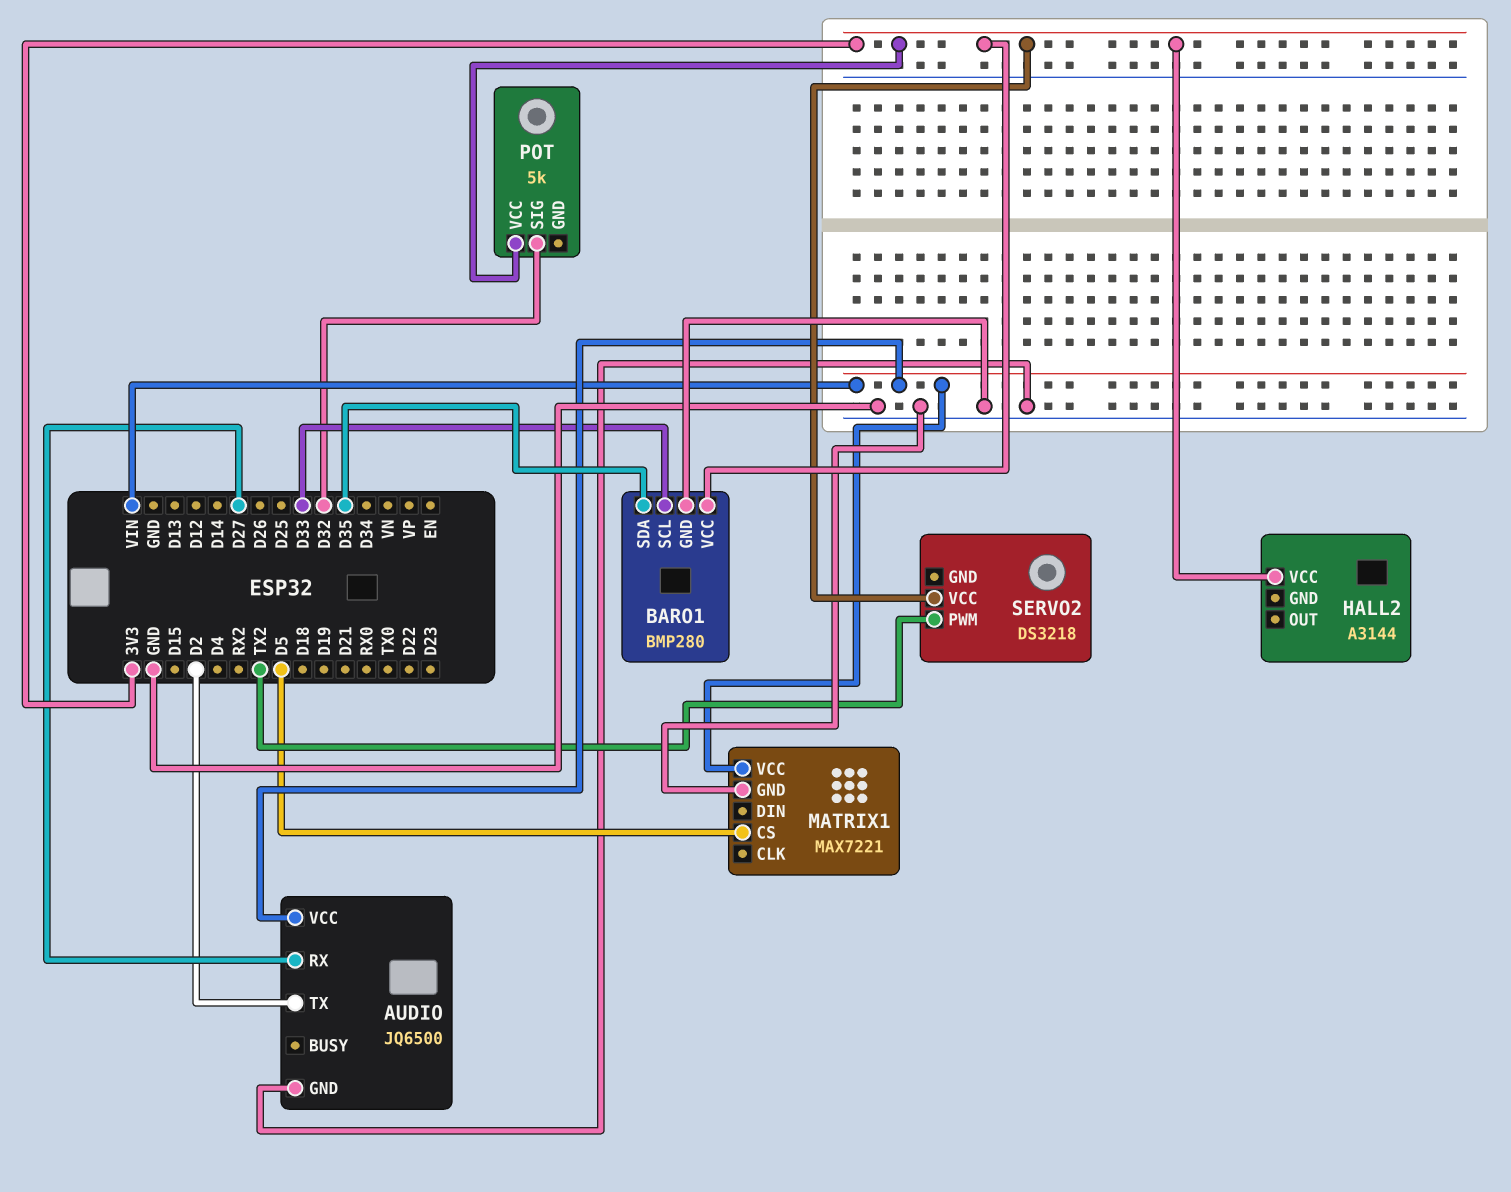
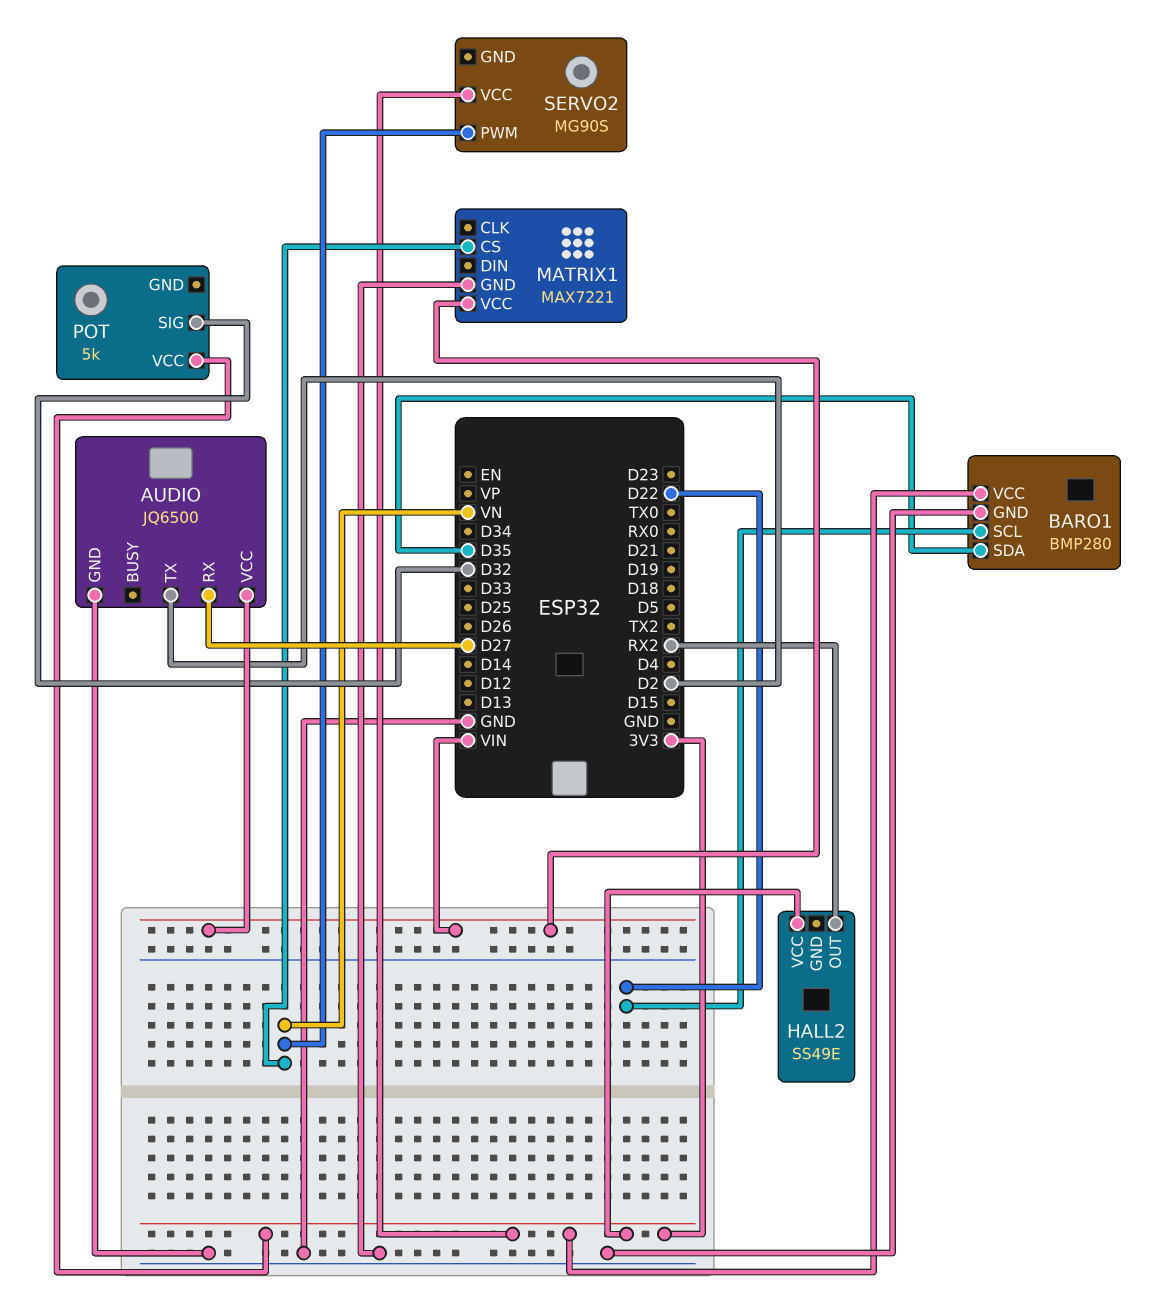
BARO1 pin SCL: D33 -> D22
HALL2: A3144 -> SS49E
HALL2 pin OUT: none -> RX2
MATRIX1 pin CS: D5 -> VN
SERVO2: DS3218 -> MG90S
SERVO2 pin PWM: TX2 -> VN

